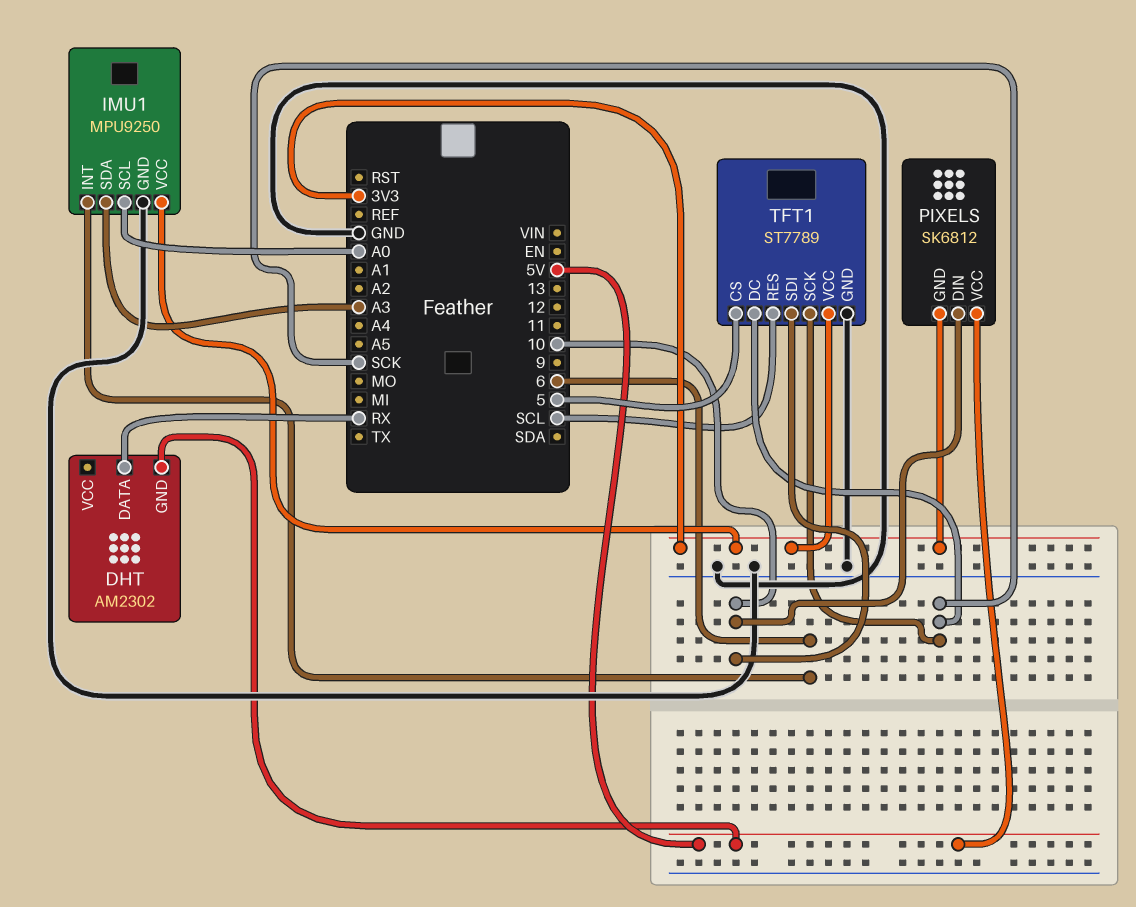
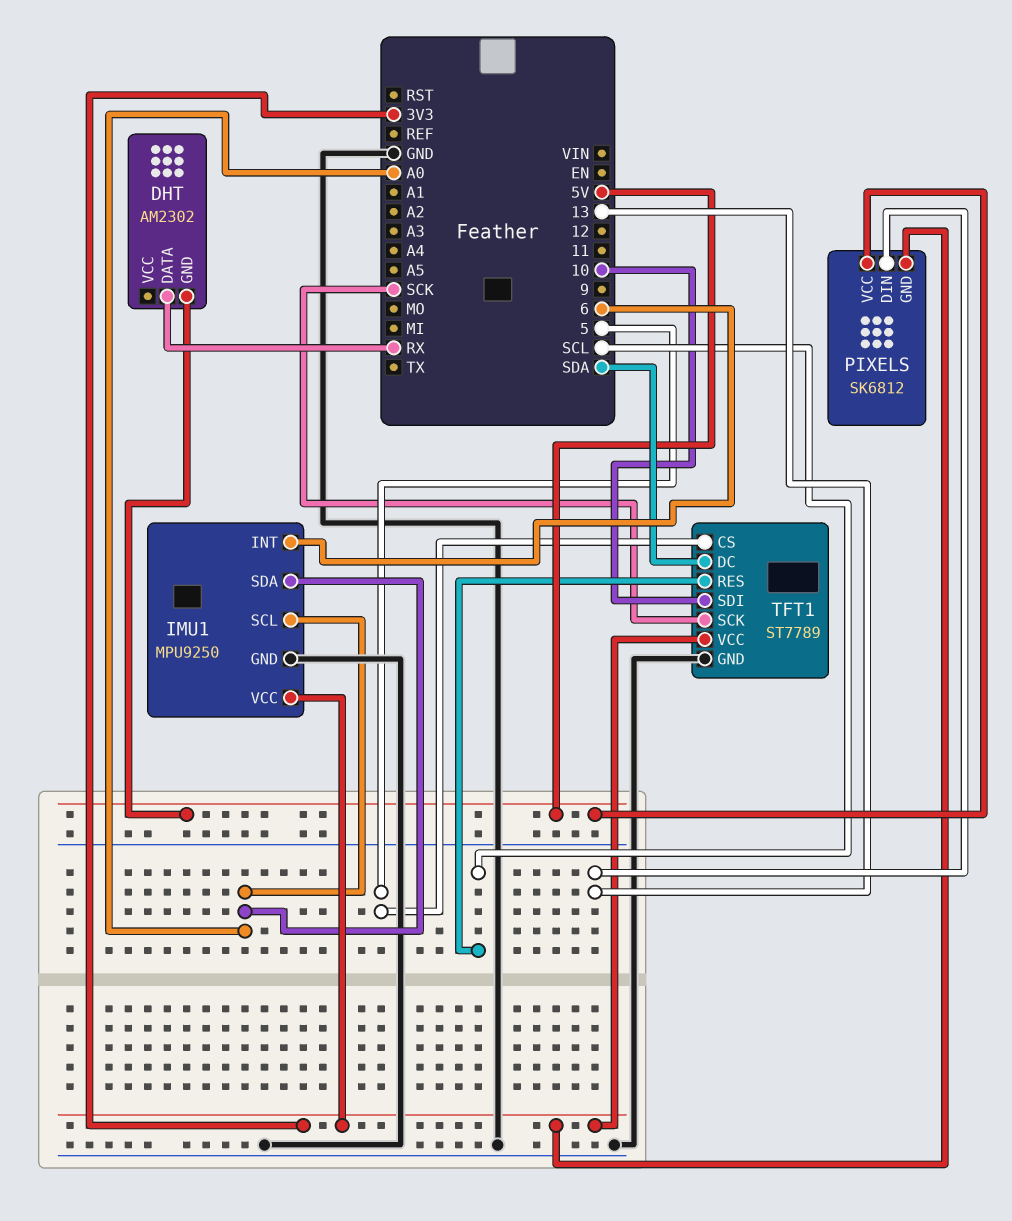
IMU1 pin SDA: A3 -> A0
PIXELS pin DIN: 10 -> 13
TFT1 pin DC: SCK -> SDA

